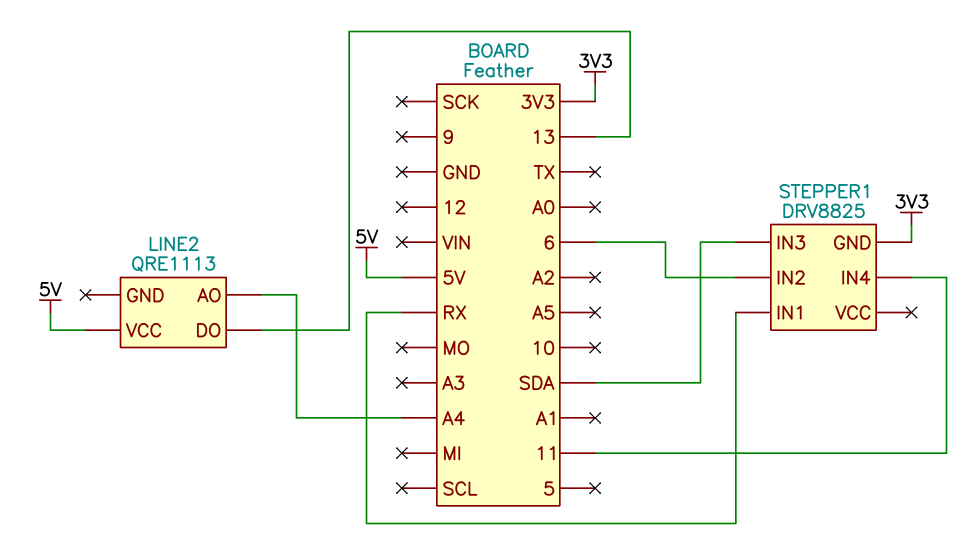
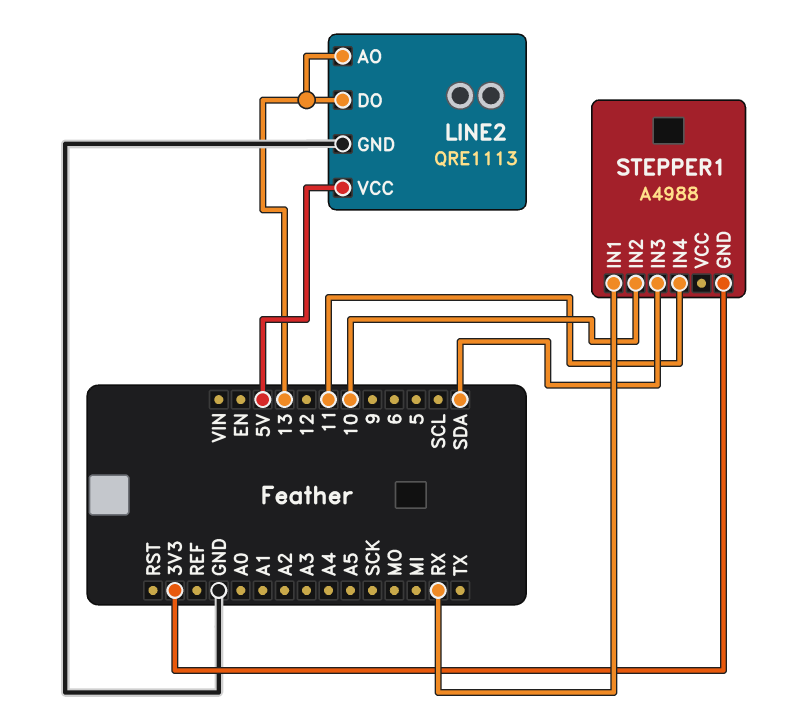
LINE2 pin AO: A4 -> 13
LINE2 pin GND: none -> GND
STEPPER1: DRV8825 -> A4988
STEPPER1 pin IN2: 6 -> 10

